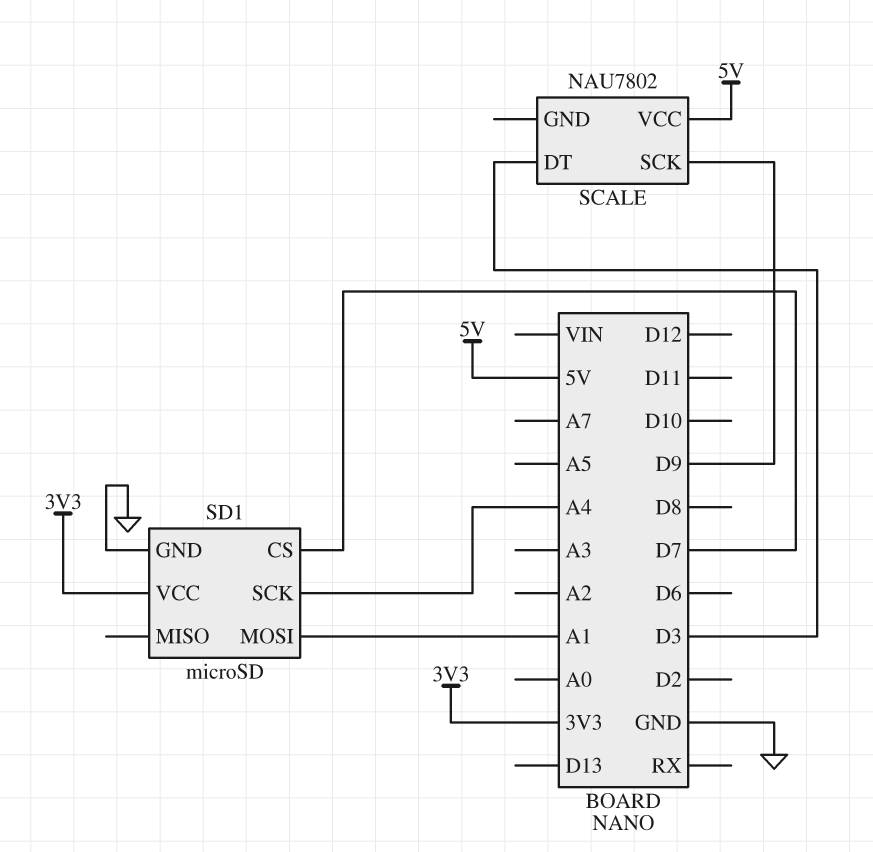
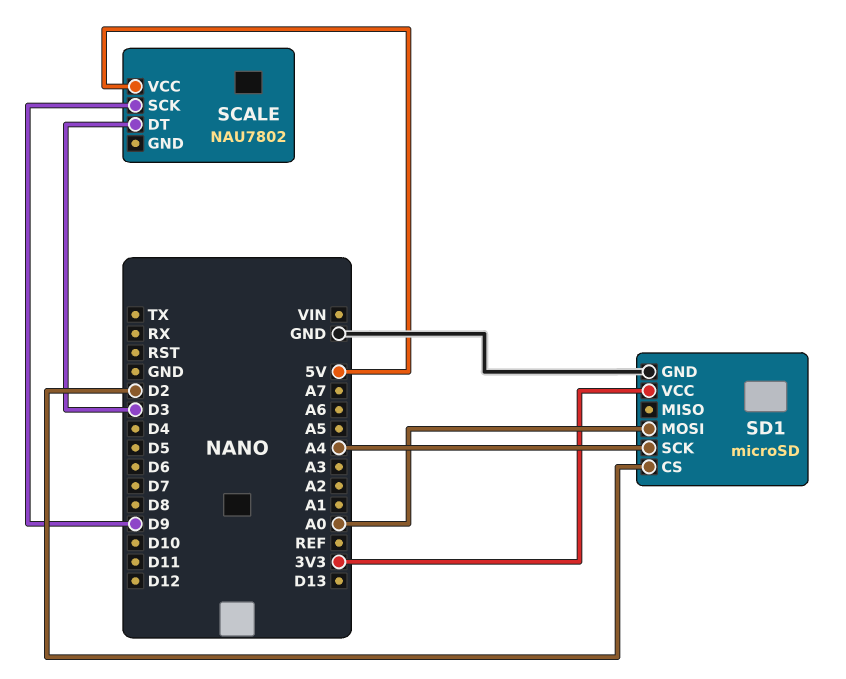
SD1 pin CS: D7 -> D2
SD1 pin MOSI: A1 -> A0

